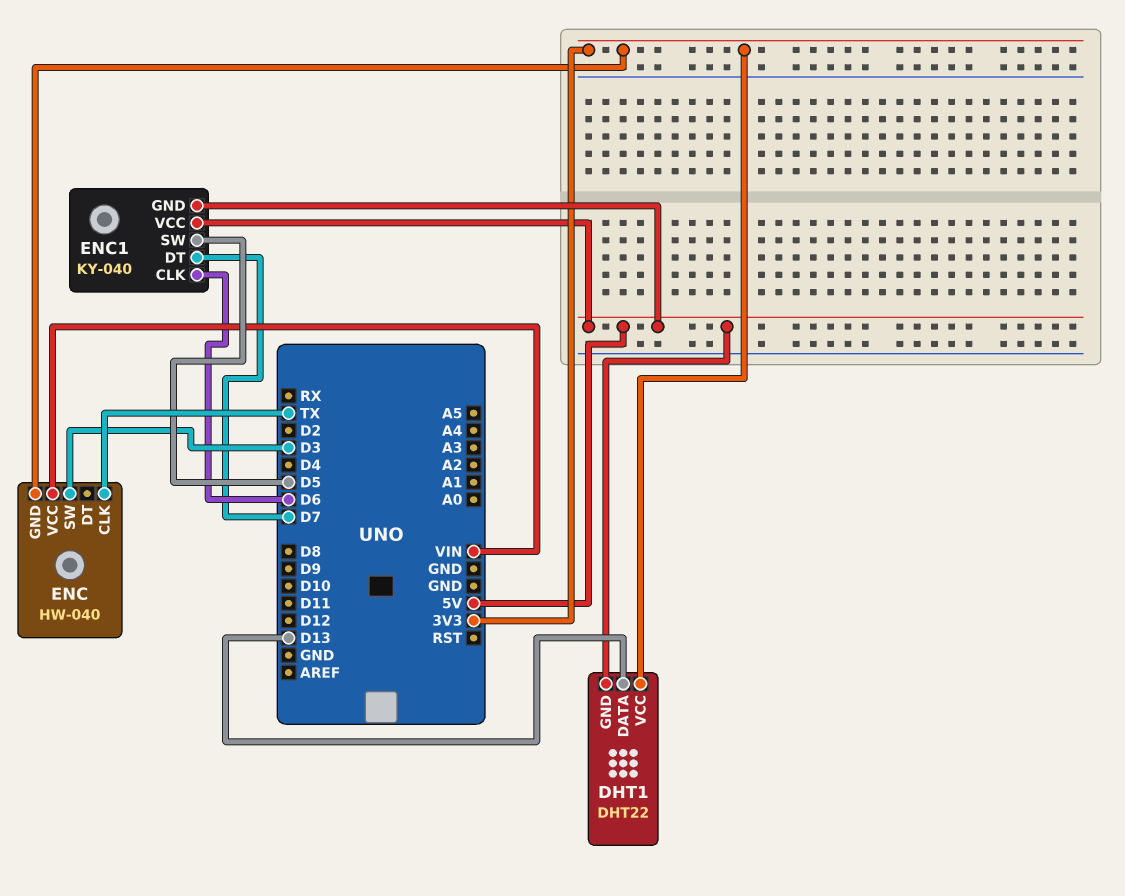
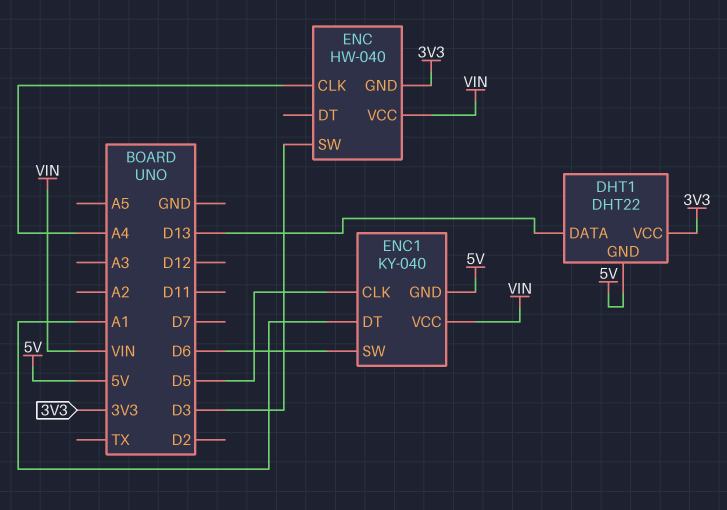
ENC pin CLK: TX -> A4
ENC1 pin CLK: D6 -> D5
ENC1 pin DT: D7 -> A1
ENC1 pin SW: D5 -> D6
ENC1 pin VCC: 5V -> VIN

